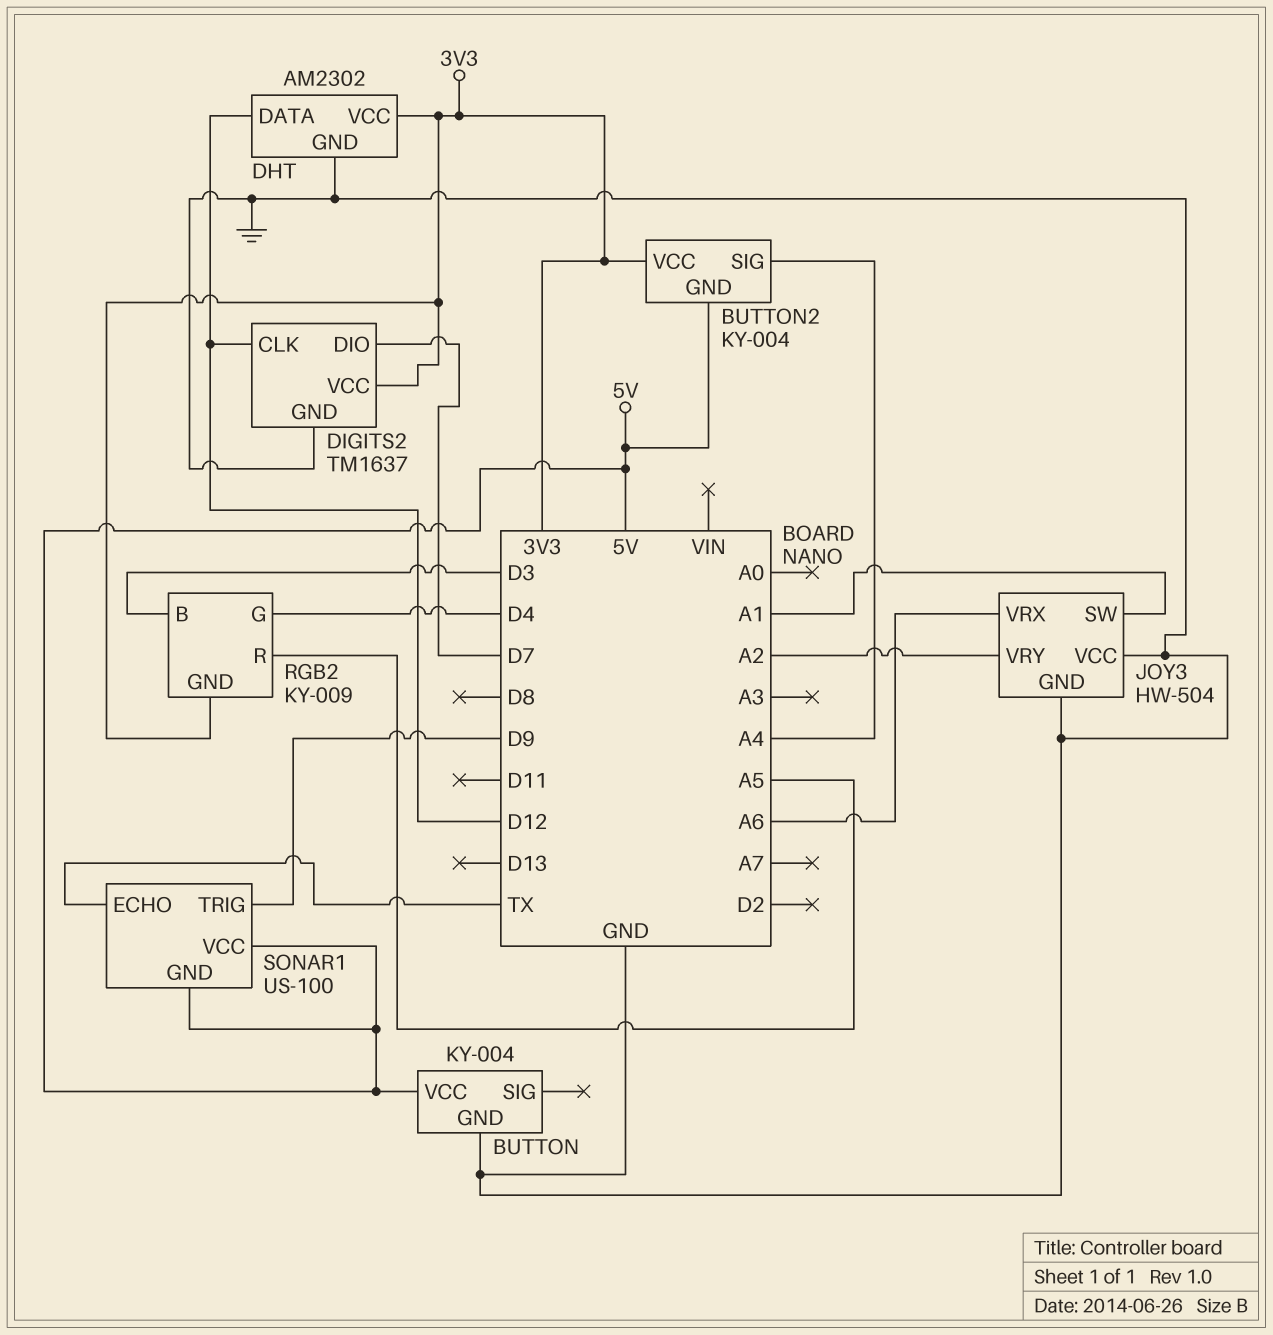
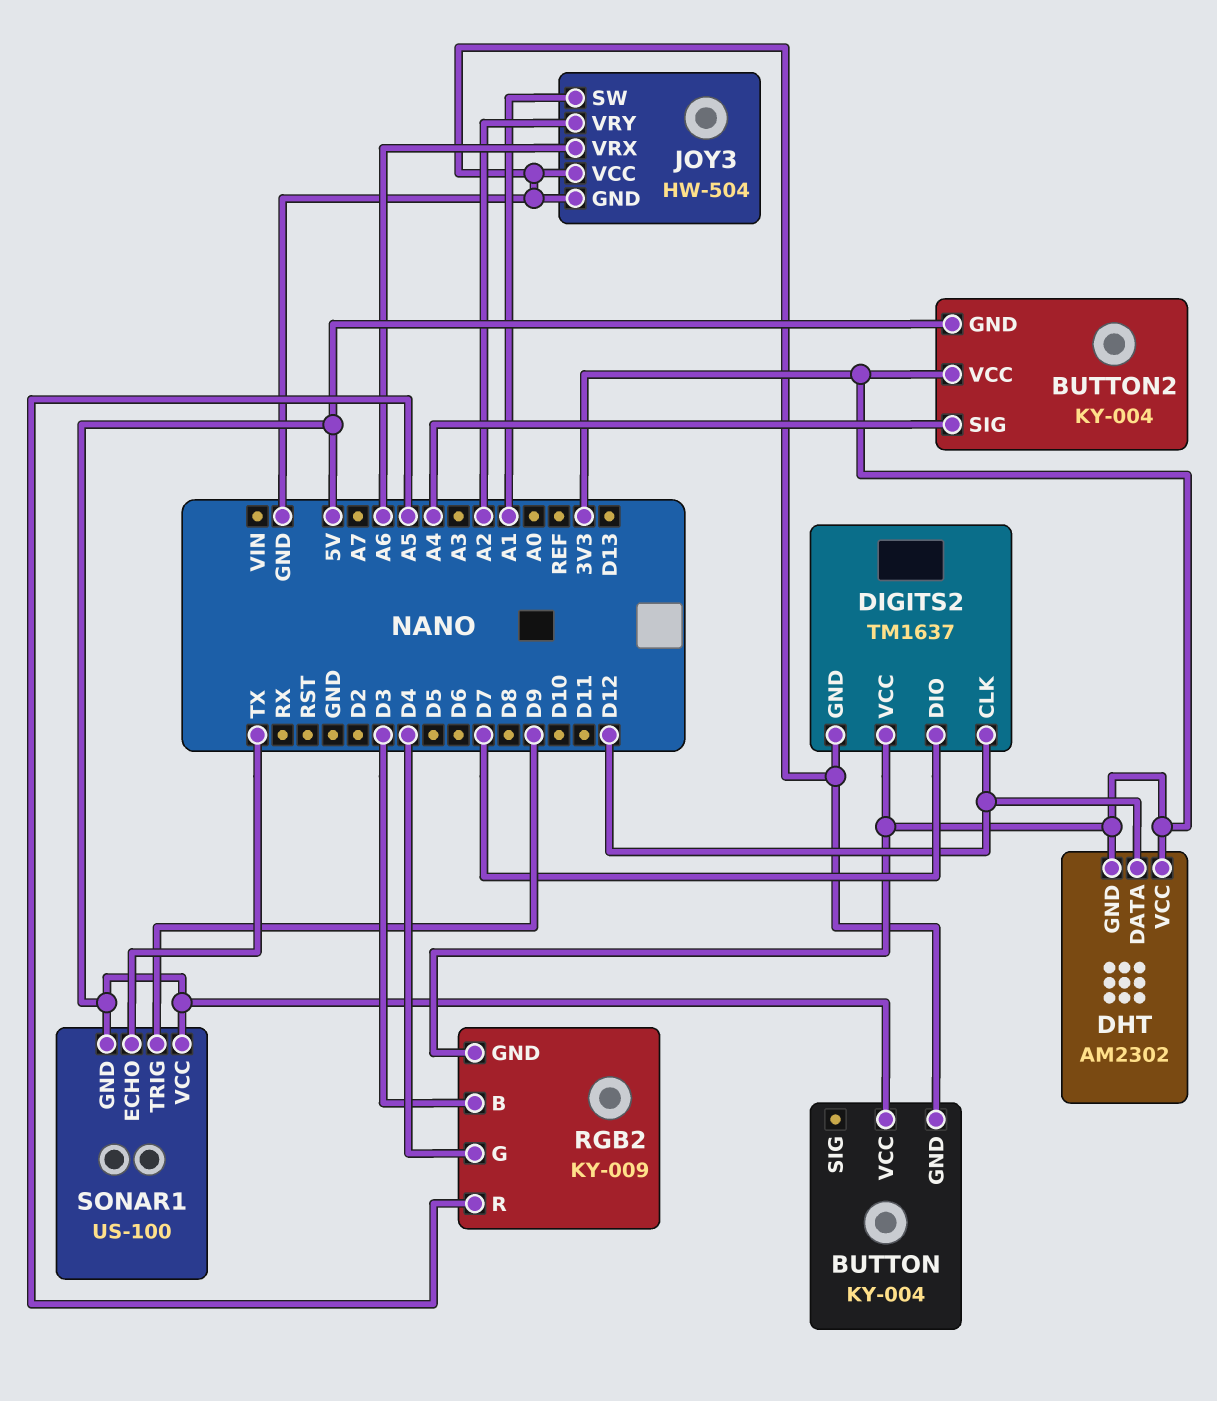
DHT pin GND: GND -> 3V3

